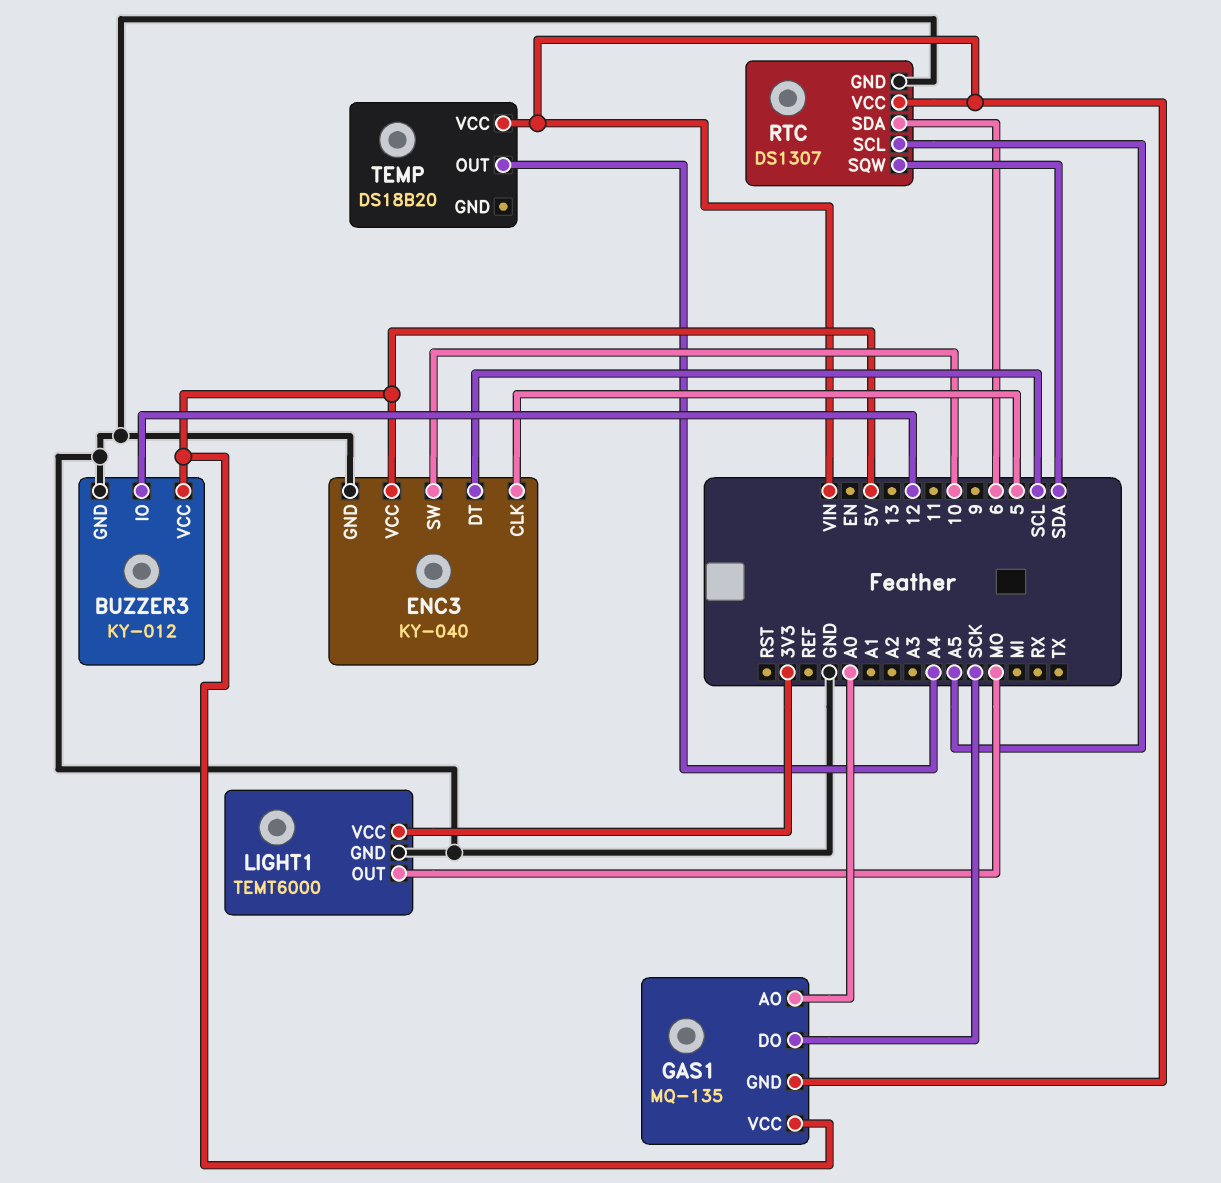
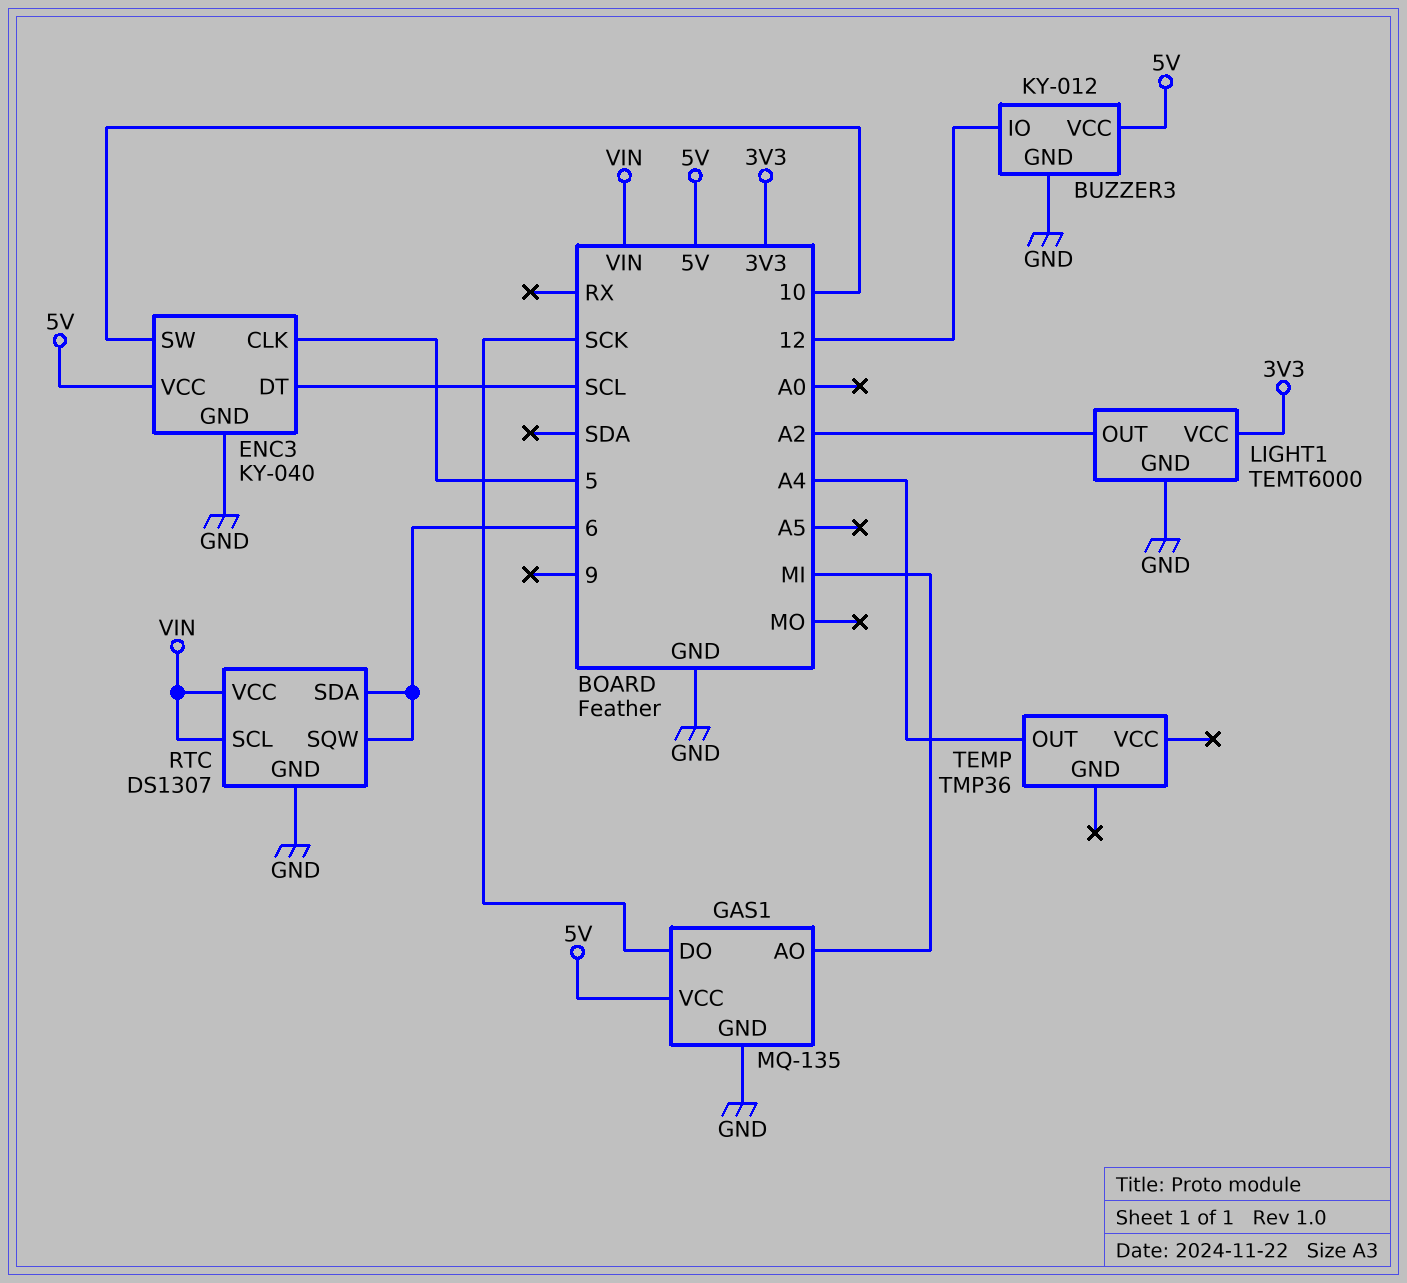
GAS1 pin AO: A0 -> MI
GAS1 pin GND: VIN -> GND
LIGHT1 pin OUT: MO -> A2
RTC pin SCL: A5 -> VIN
RTC pin SQW: SDA -> 6
TEMP: DS18B20 -> TMP36
TEMP pin VCC: VIN -> none

